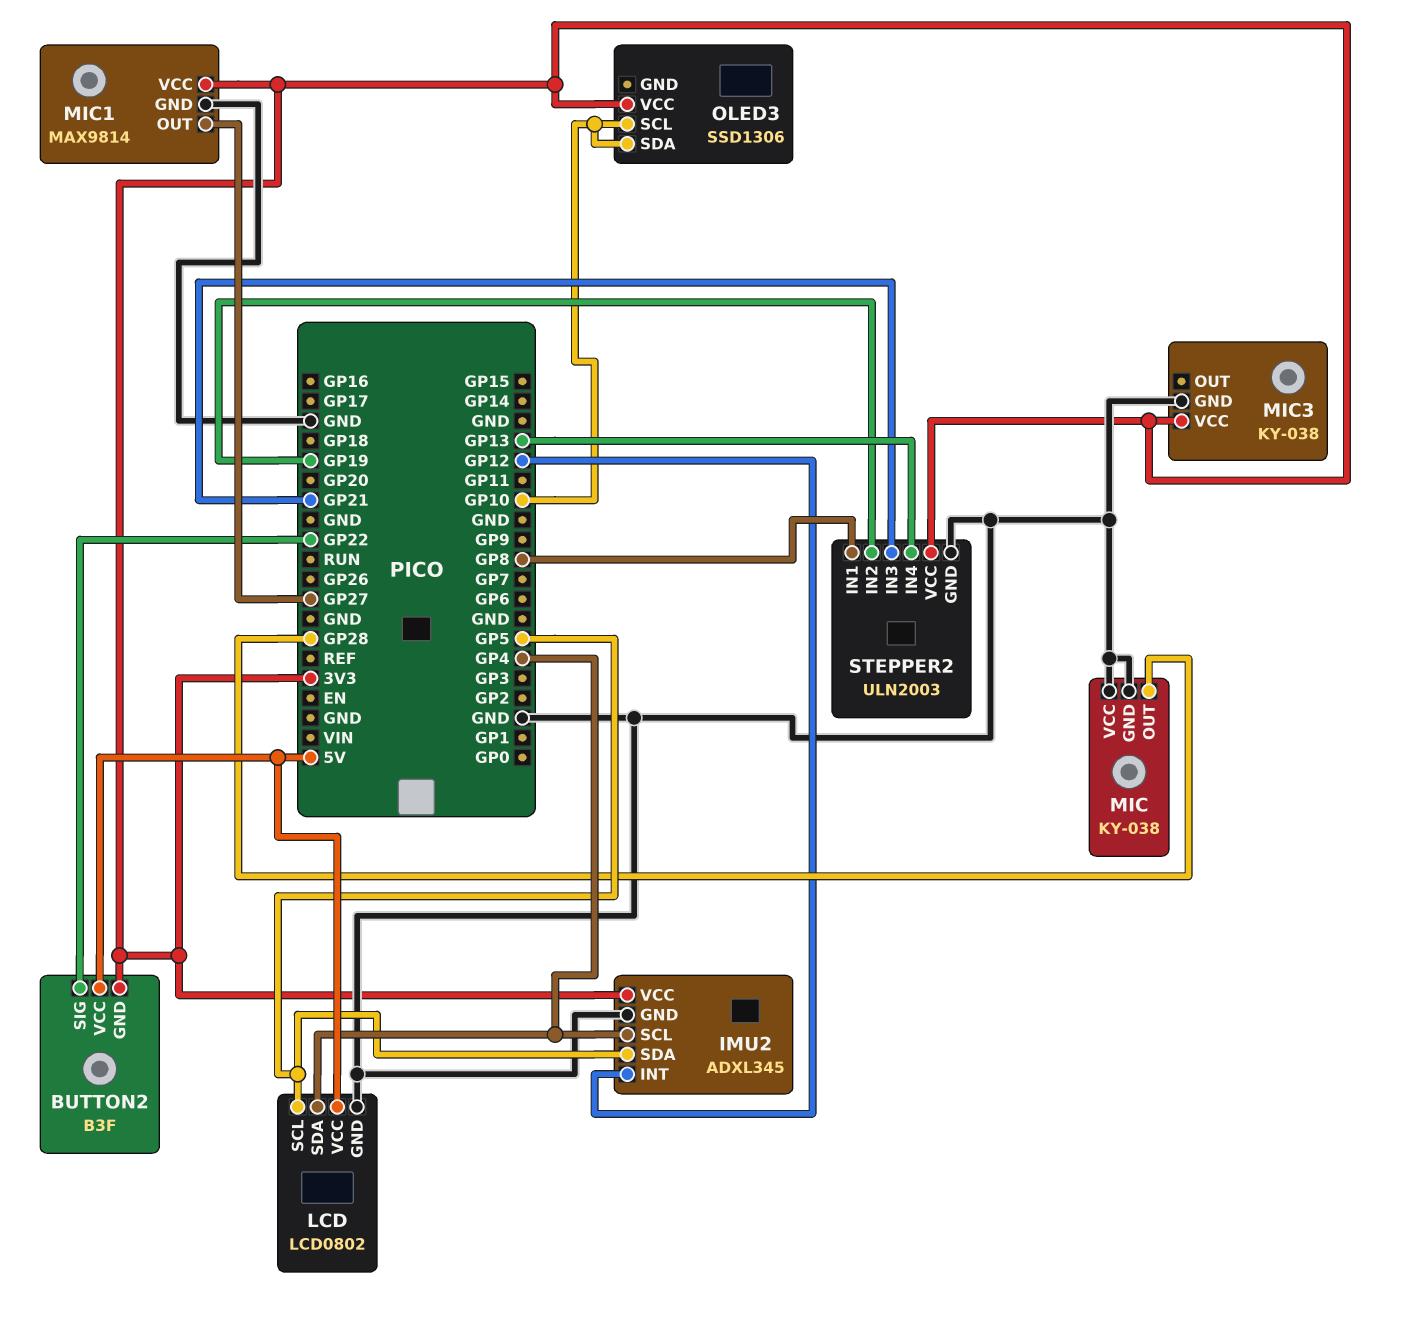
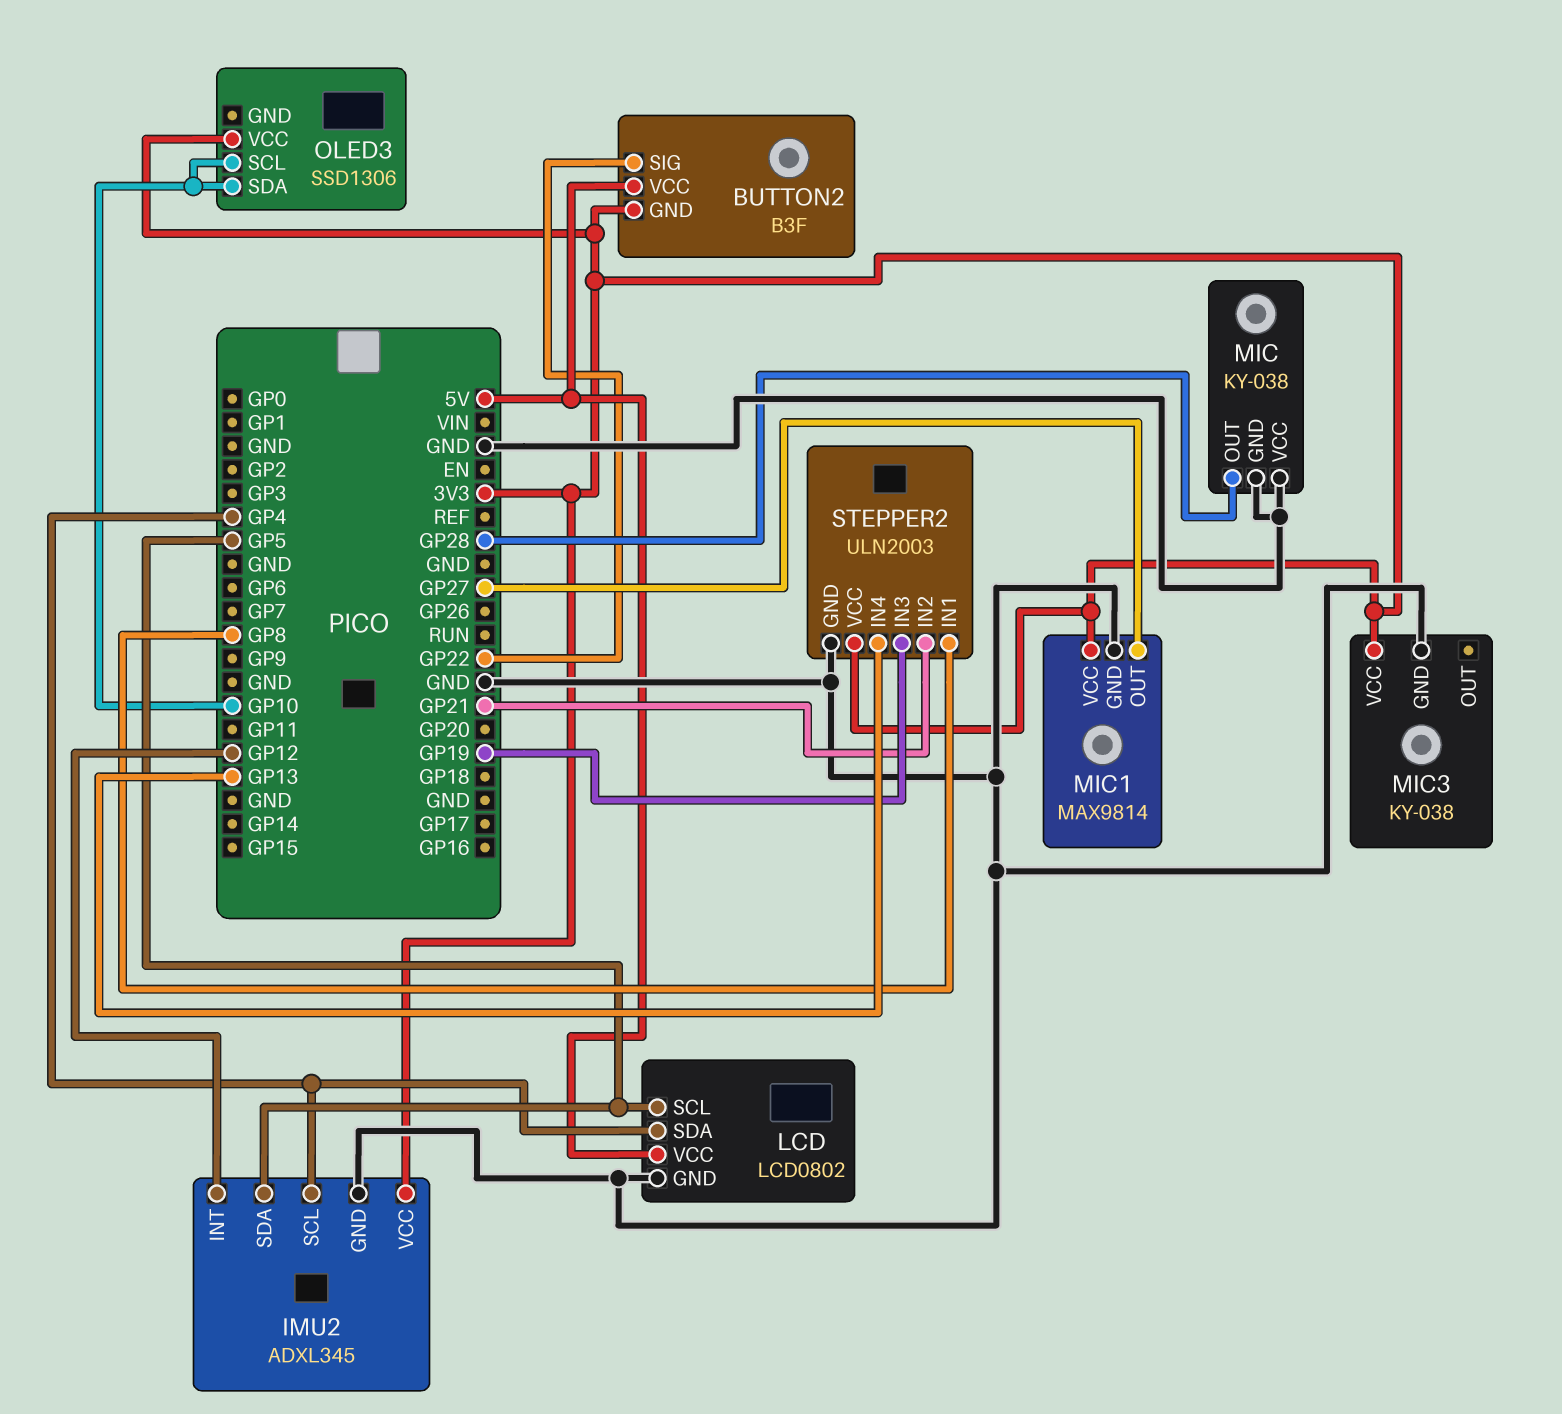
STEPPER2 pin IN2: GP19 -> GP21
STEPPER2 pin IN3: GP21 -> GP19

